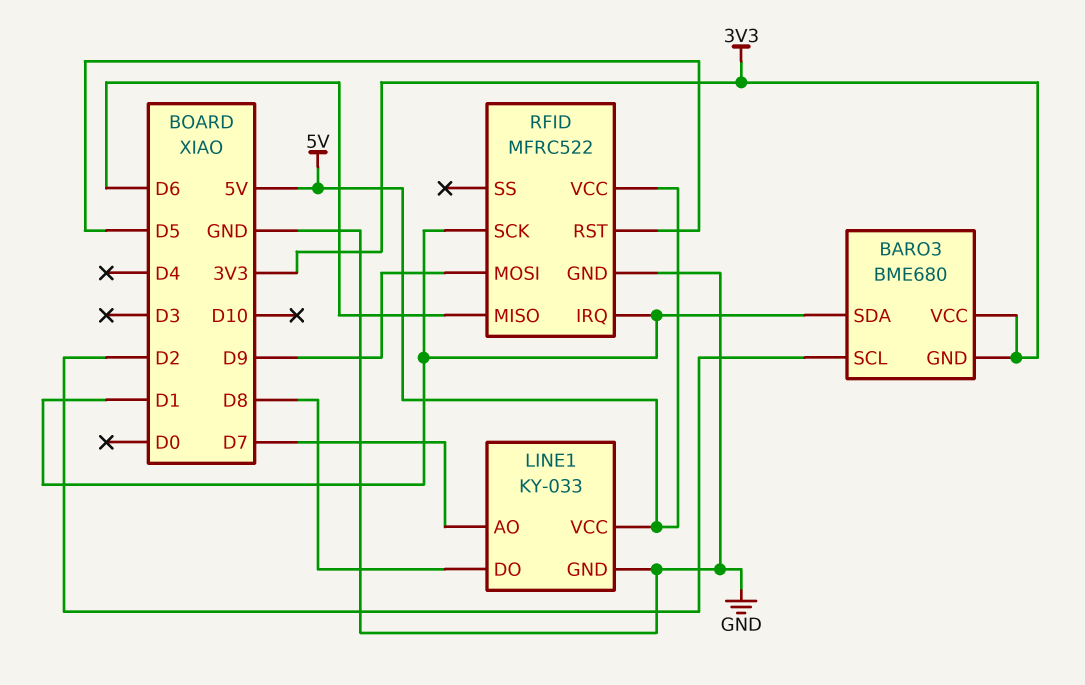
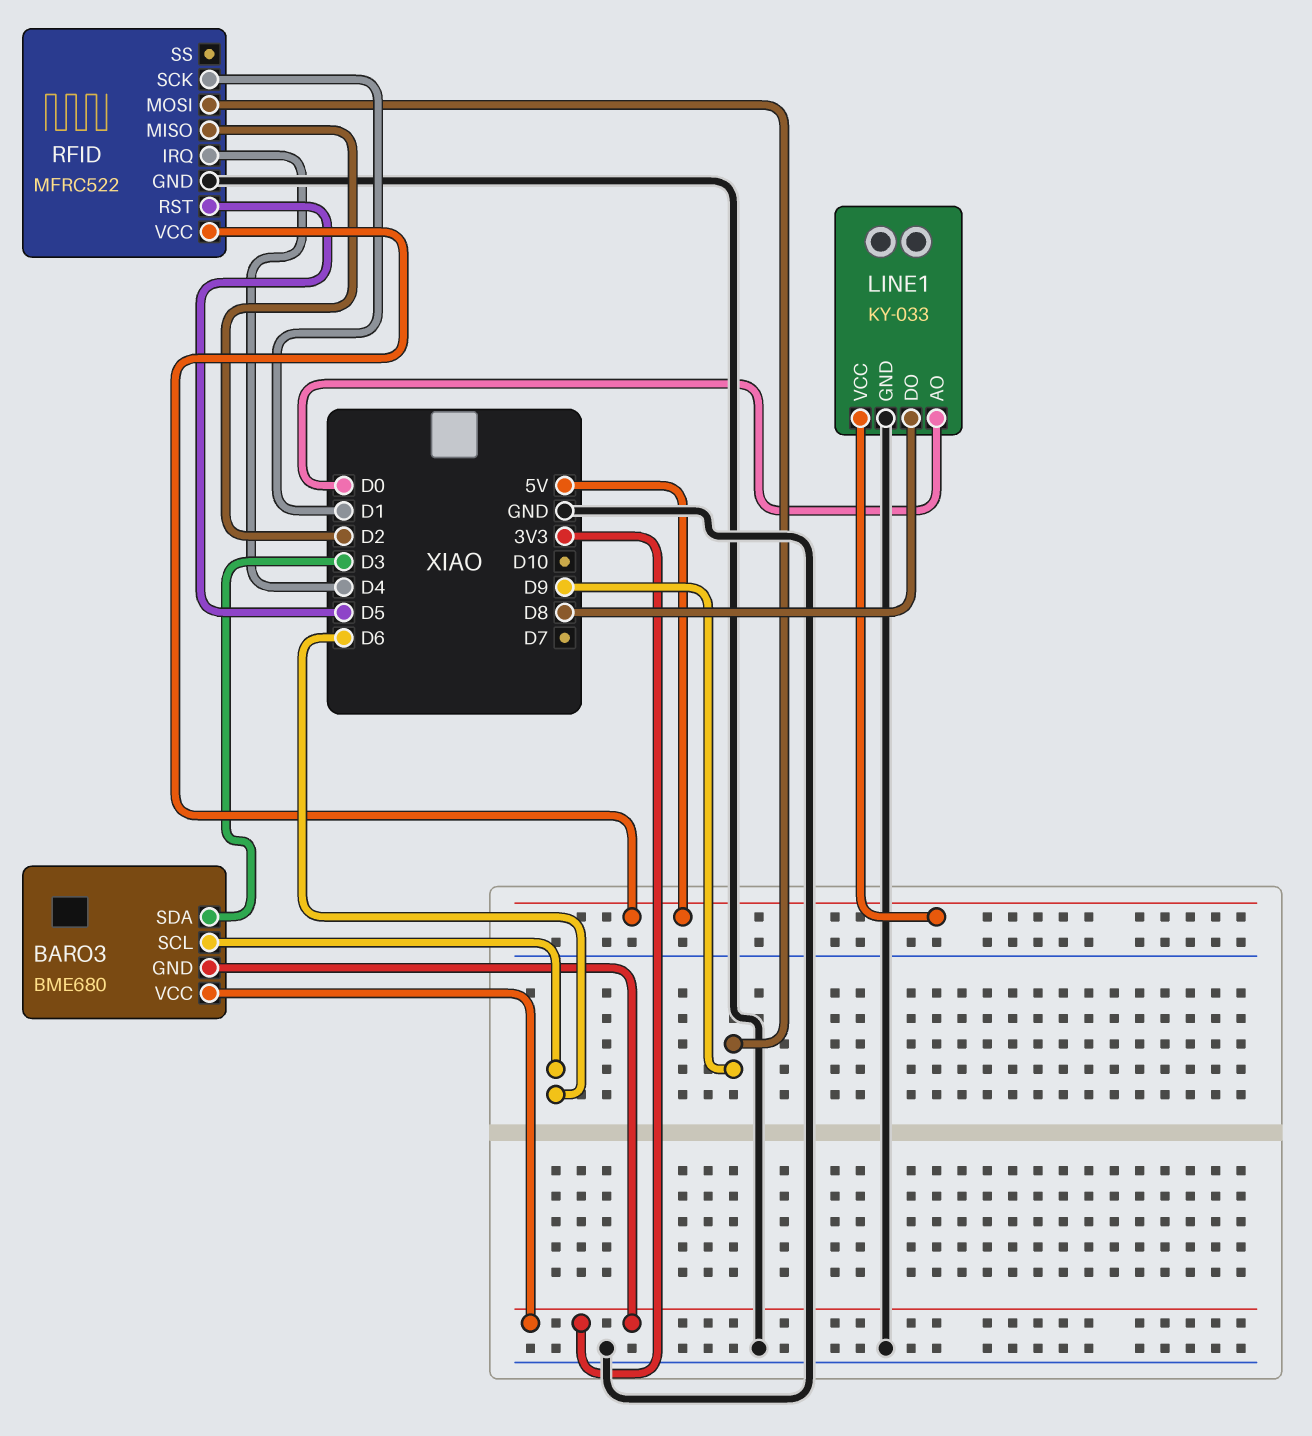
BARO3 pin SCL: D2 -> D6
BARO3 pin SDA: D1 -> D3
LINE1 pin AO: D7 -> D0
RFID pin IRQ: D1 -> D4
RFID pin MISO: D6 -> D2

